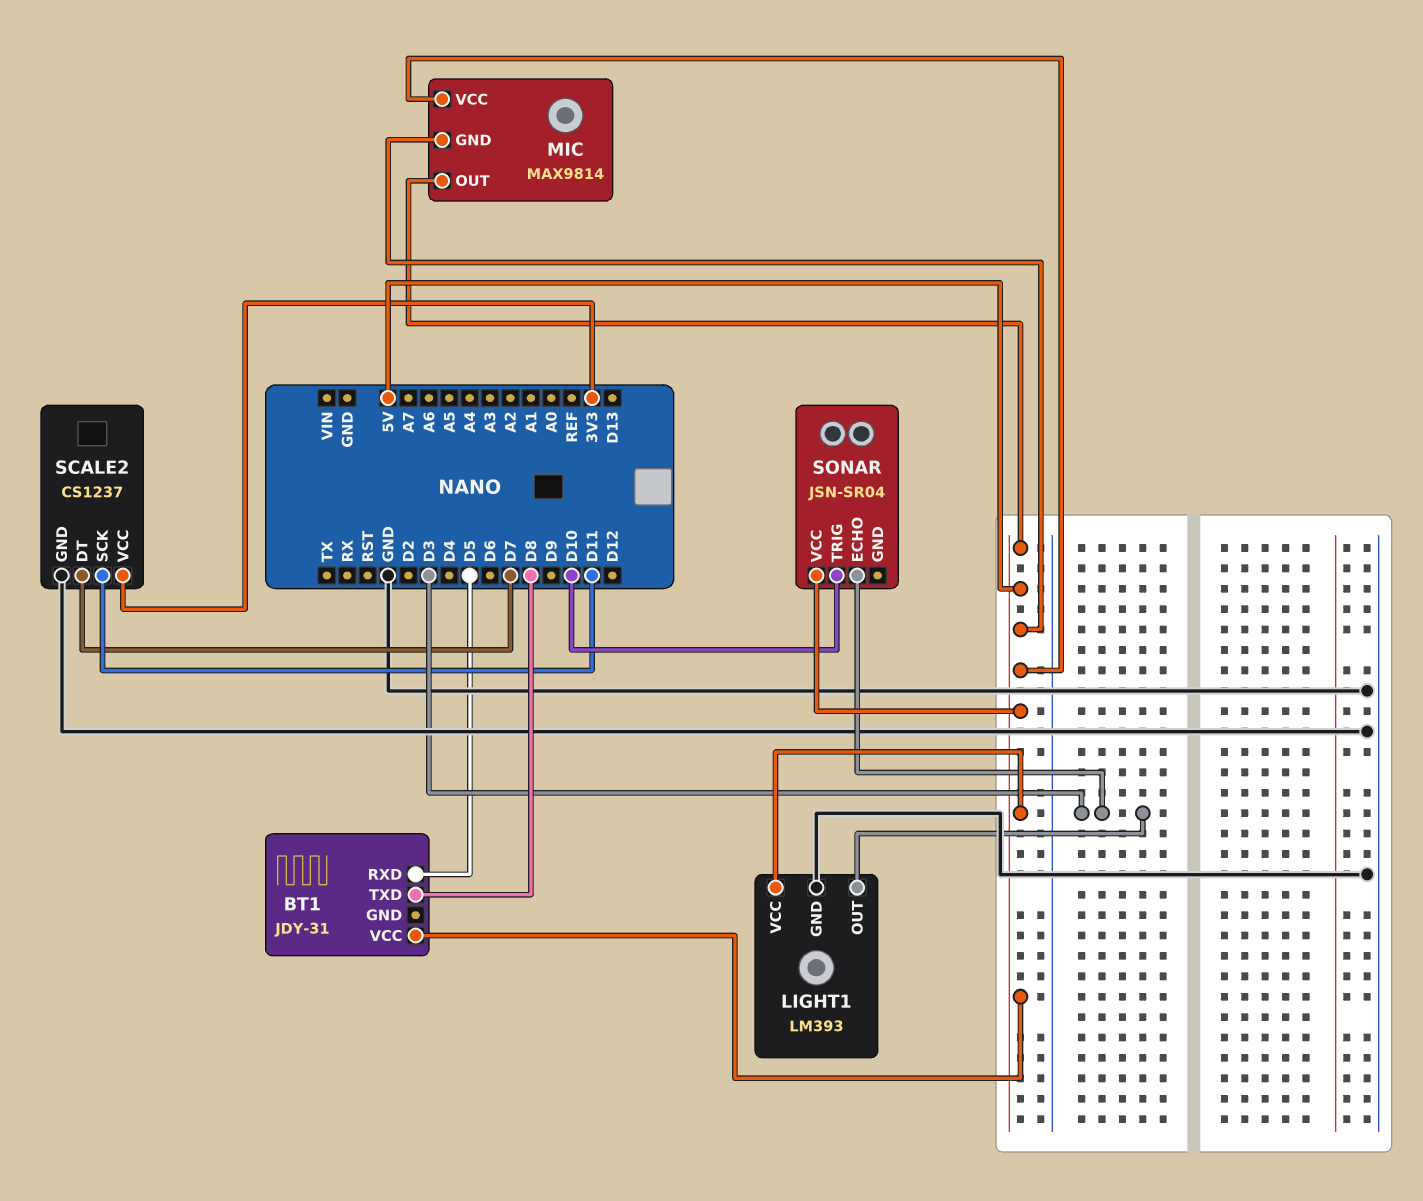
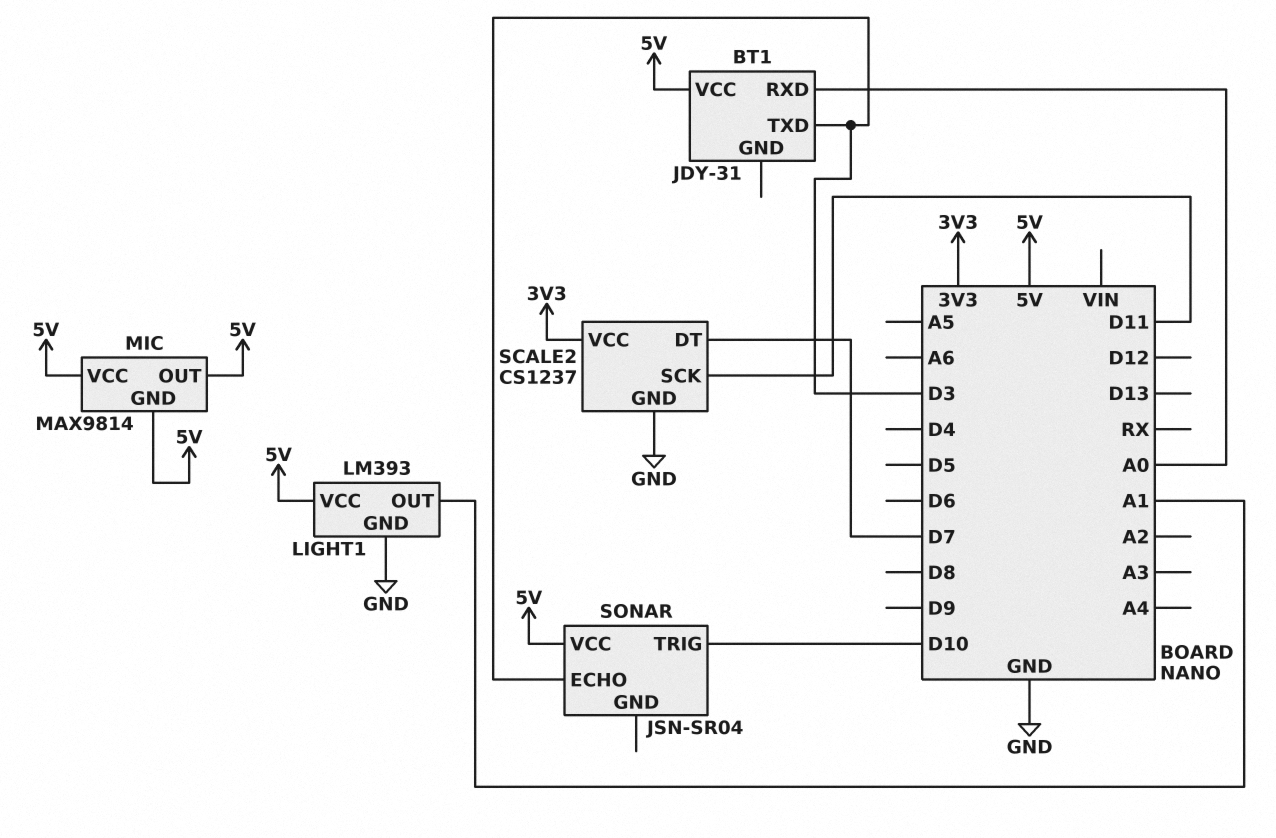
BT1 pin RXD: D5 -> A0
BT1 pin TXD: D8 -> D3
LIGHT1 pin OUT: D3 -> A1

